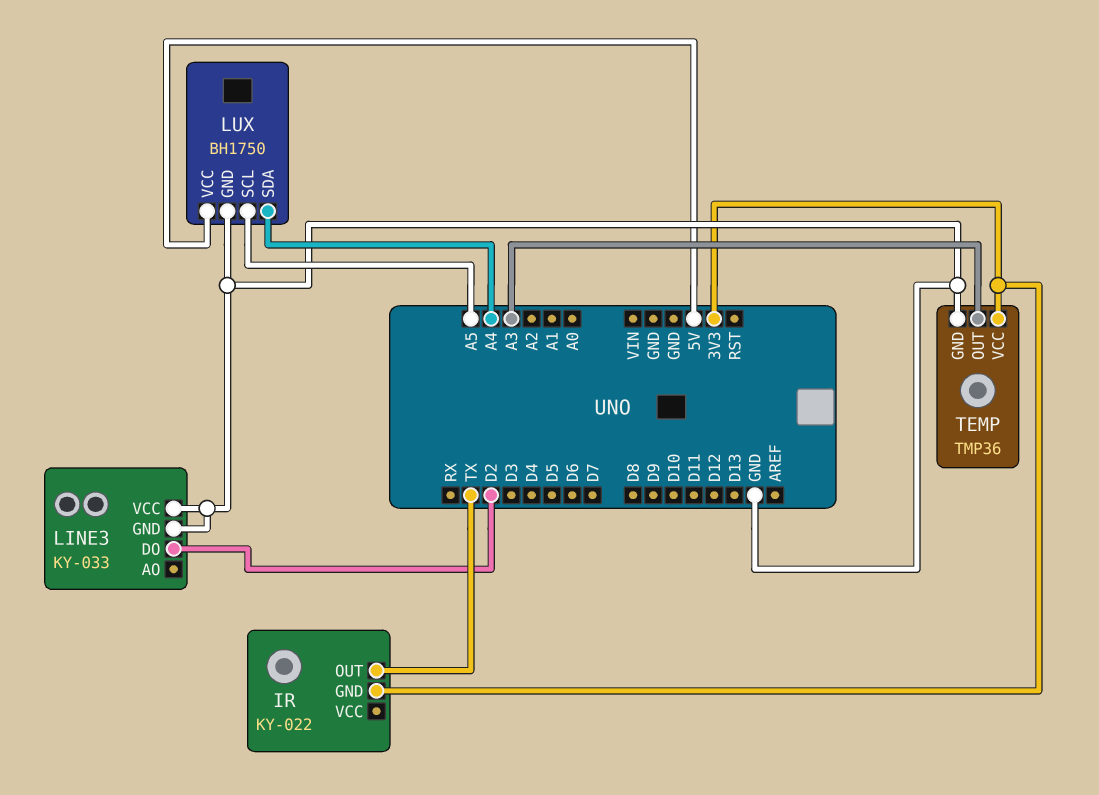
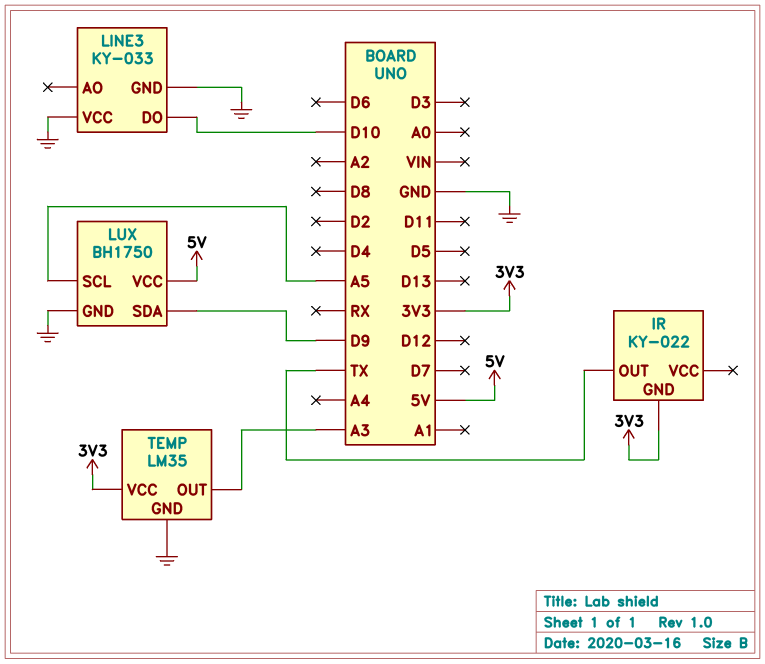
LINE3 pin DO: D2 -> D10
LUX pin SDA: A4 -> D9
TEMP: TMP36 -> LM35

